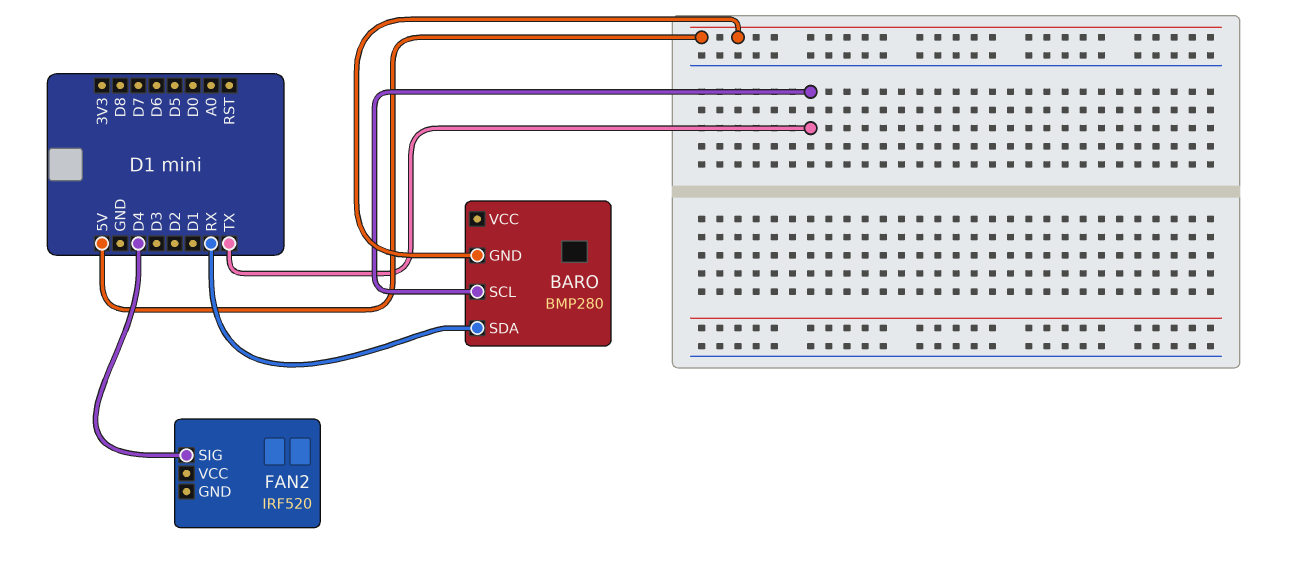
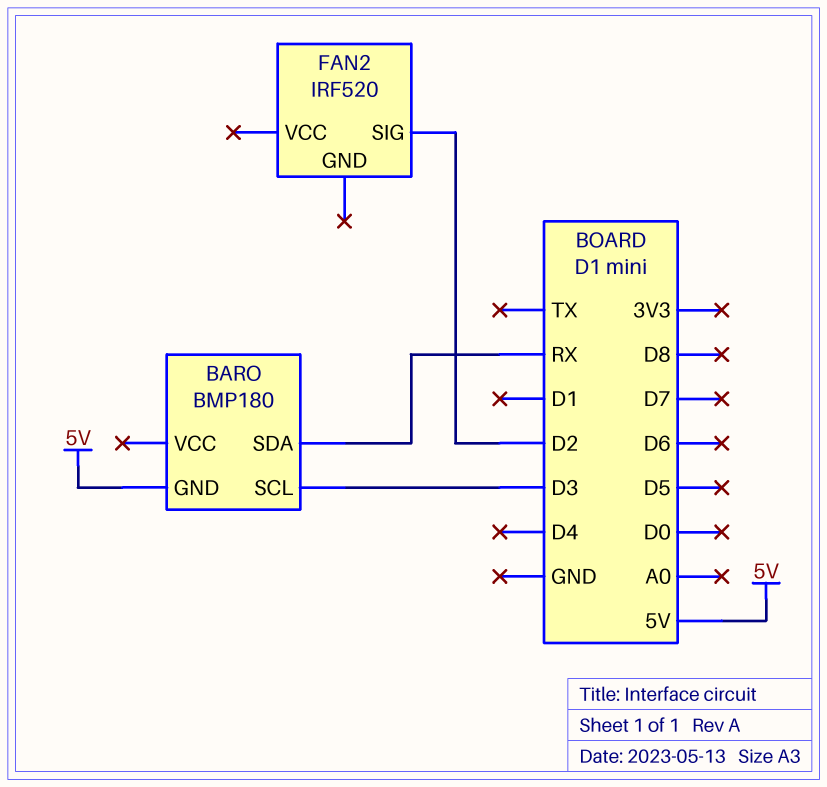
BARO: BMP280 -> BMP180
BARO pin SCL: TX -> D3
FAN2 pin SIG: D4 -> D2

